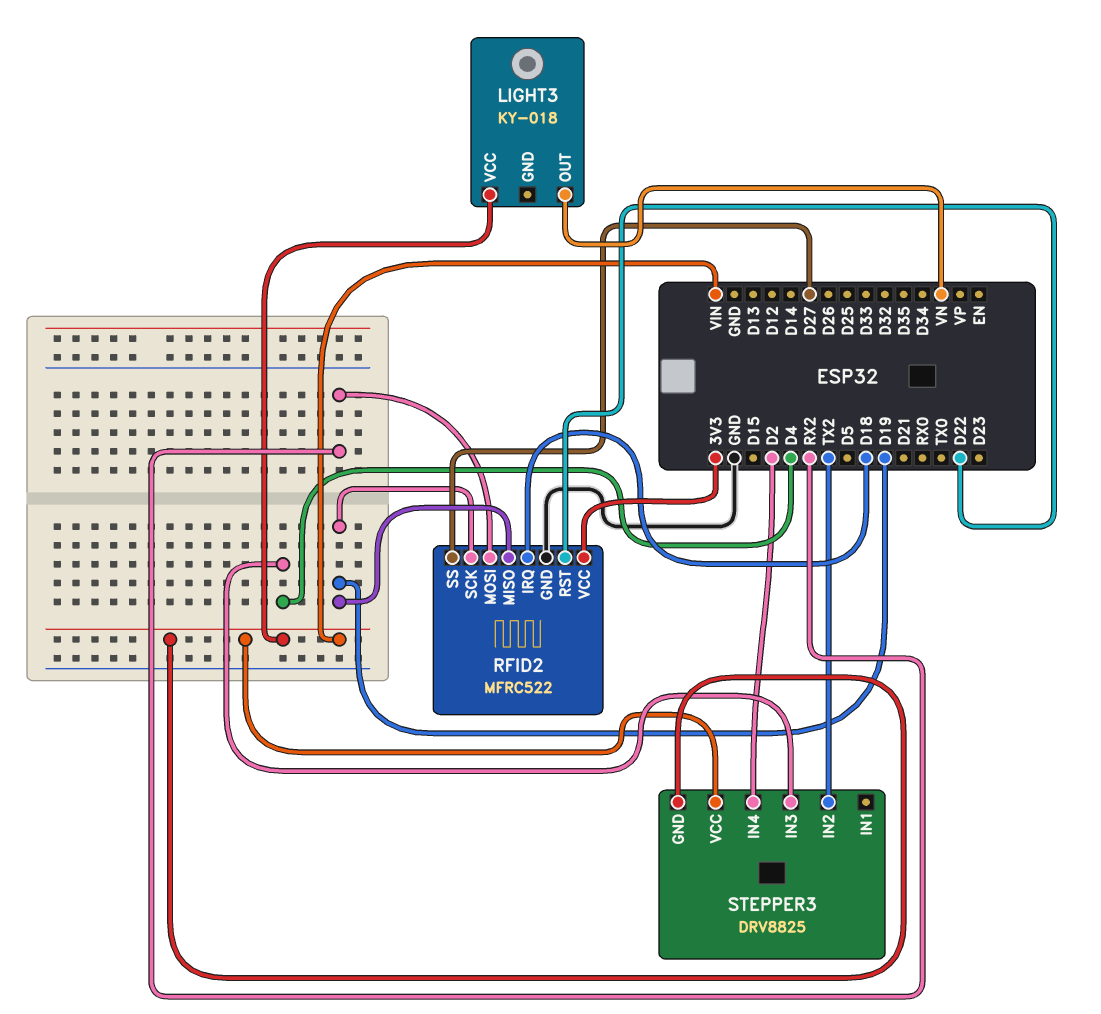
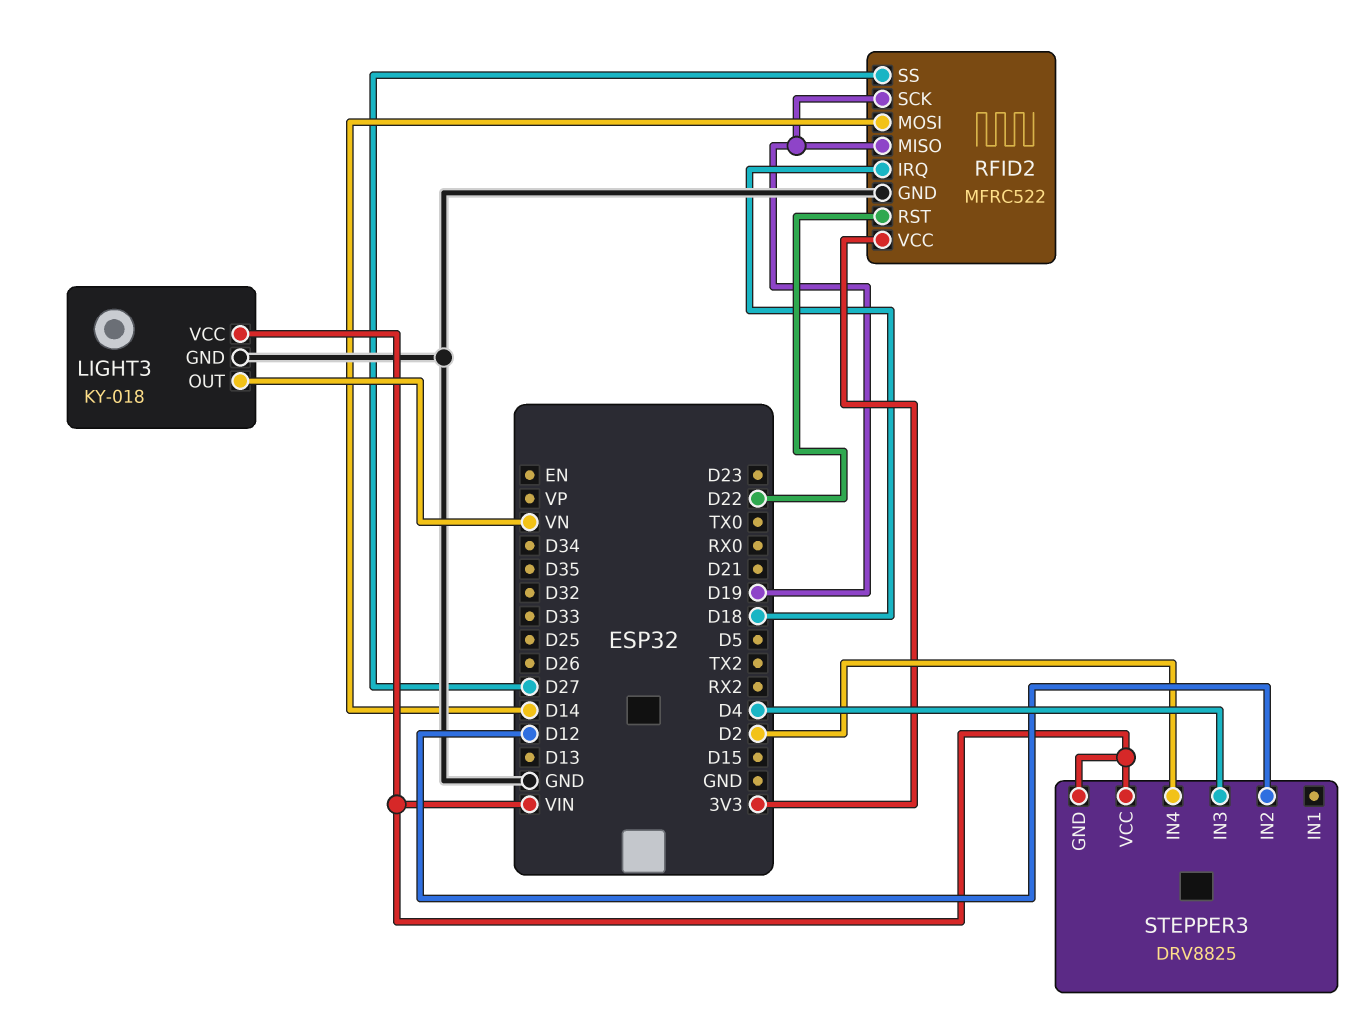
LIGHT3 pin GND: none -> GND
RFID2 pin MOSI: RX2 -> D14
STEPPER3 pin IN2: TX2 -> D12

